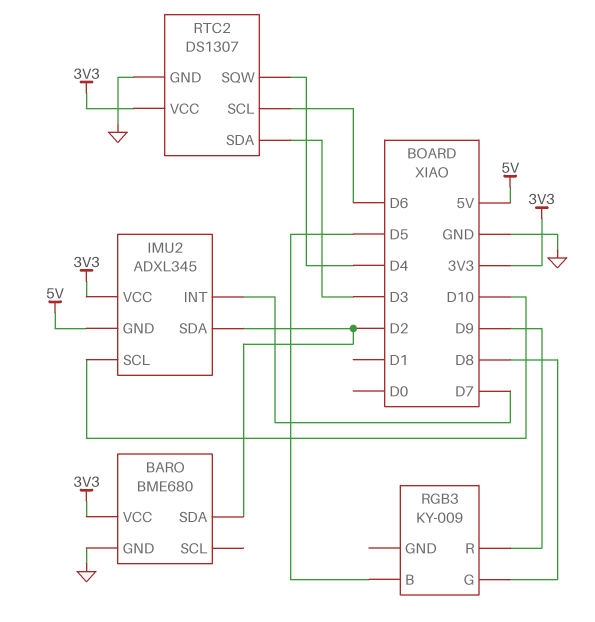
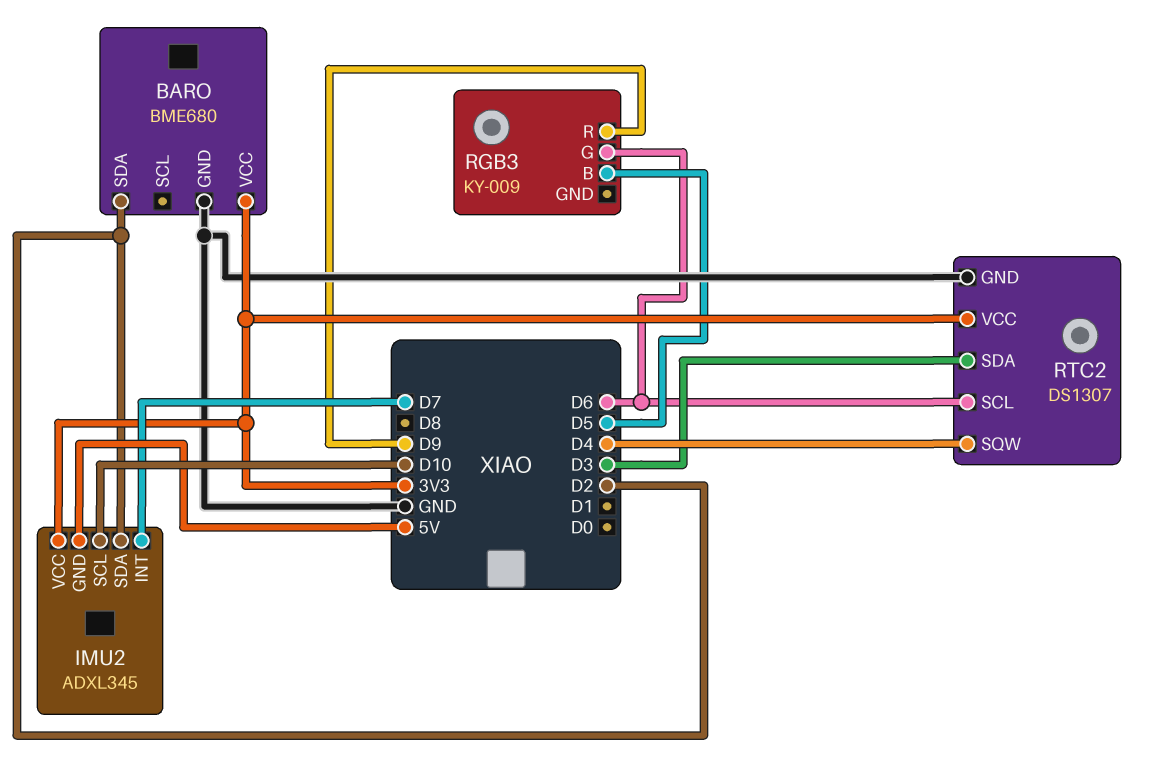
RGB3 pin G: D8 -> D6

